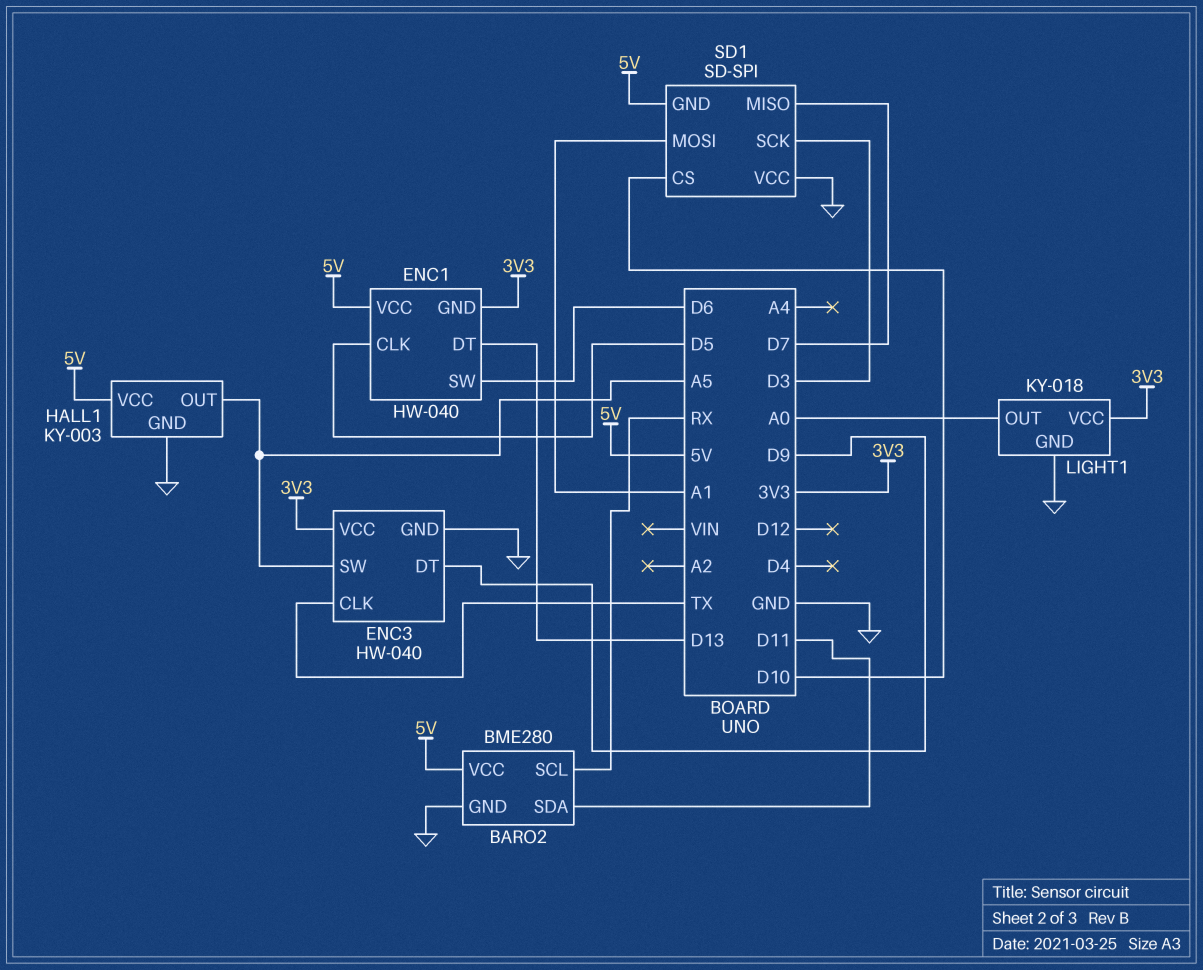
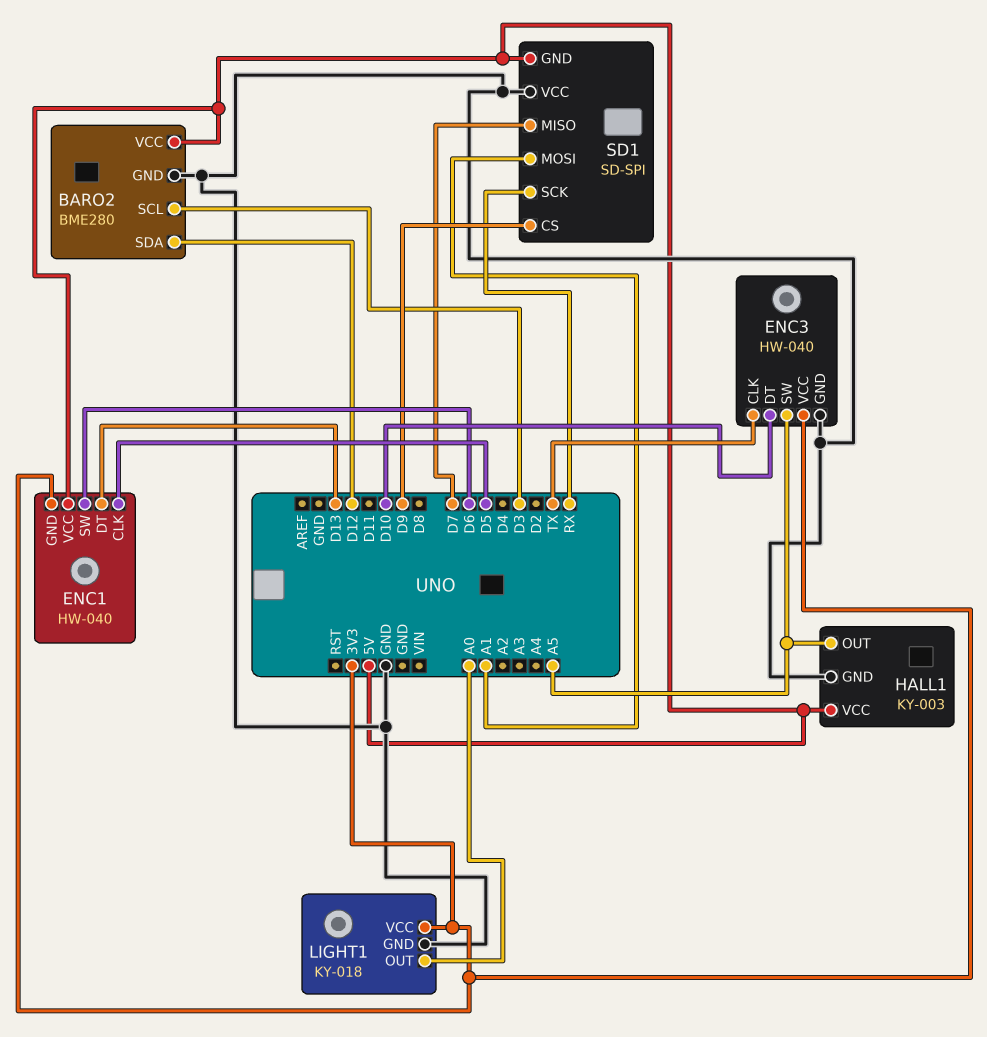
BARO2 pin SCL: RX -> D3
BARO2 pin SDA: D11 -> D12
ENC3 pin DT: D9 -> D10
SD1 pin CS: D10 -> D9
SD1 pin SCK: D3 -> RX

